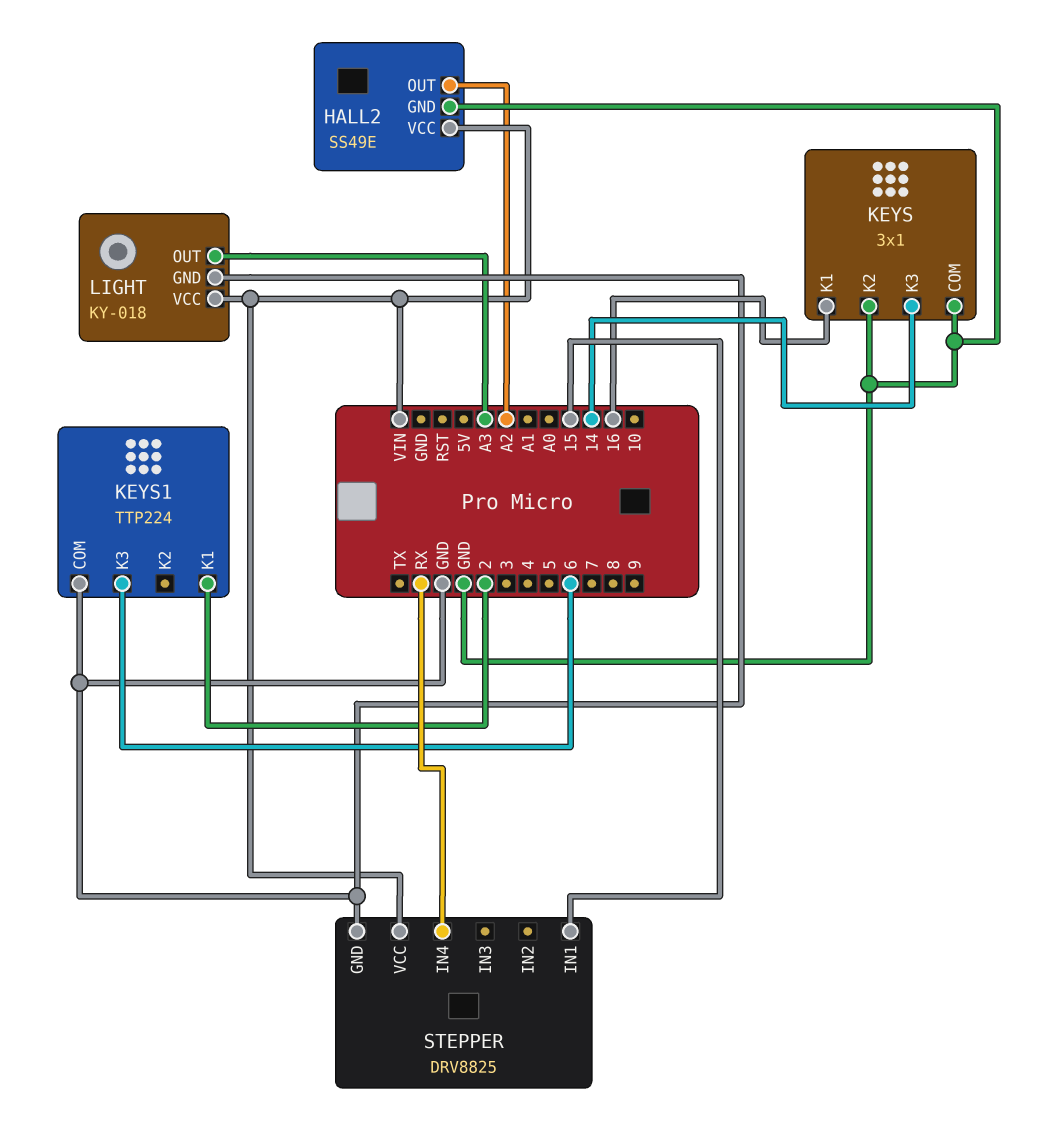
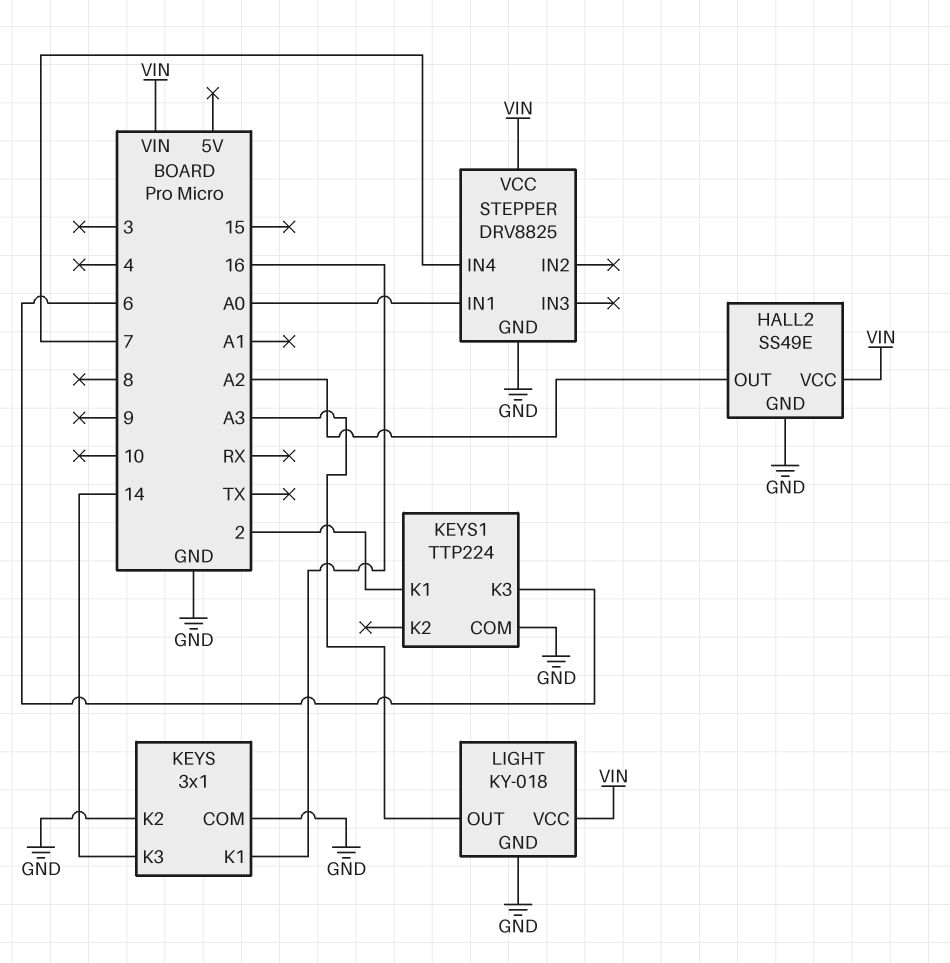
STEPPER pin IN1: 15 -> A0
STEPPER pin IN4: RX -> 7

